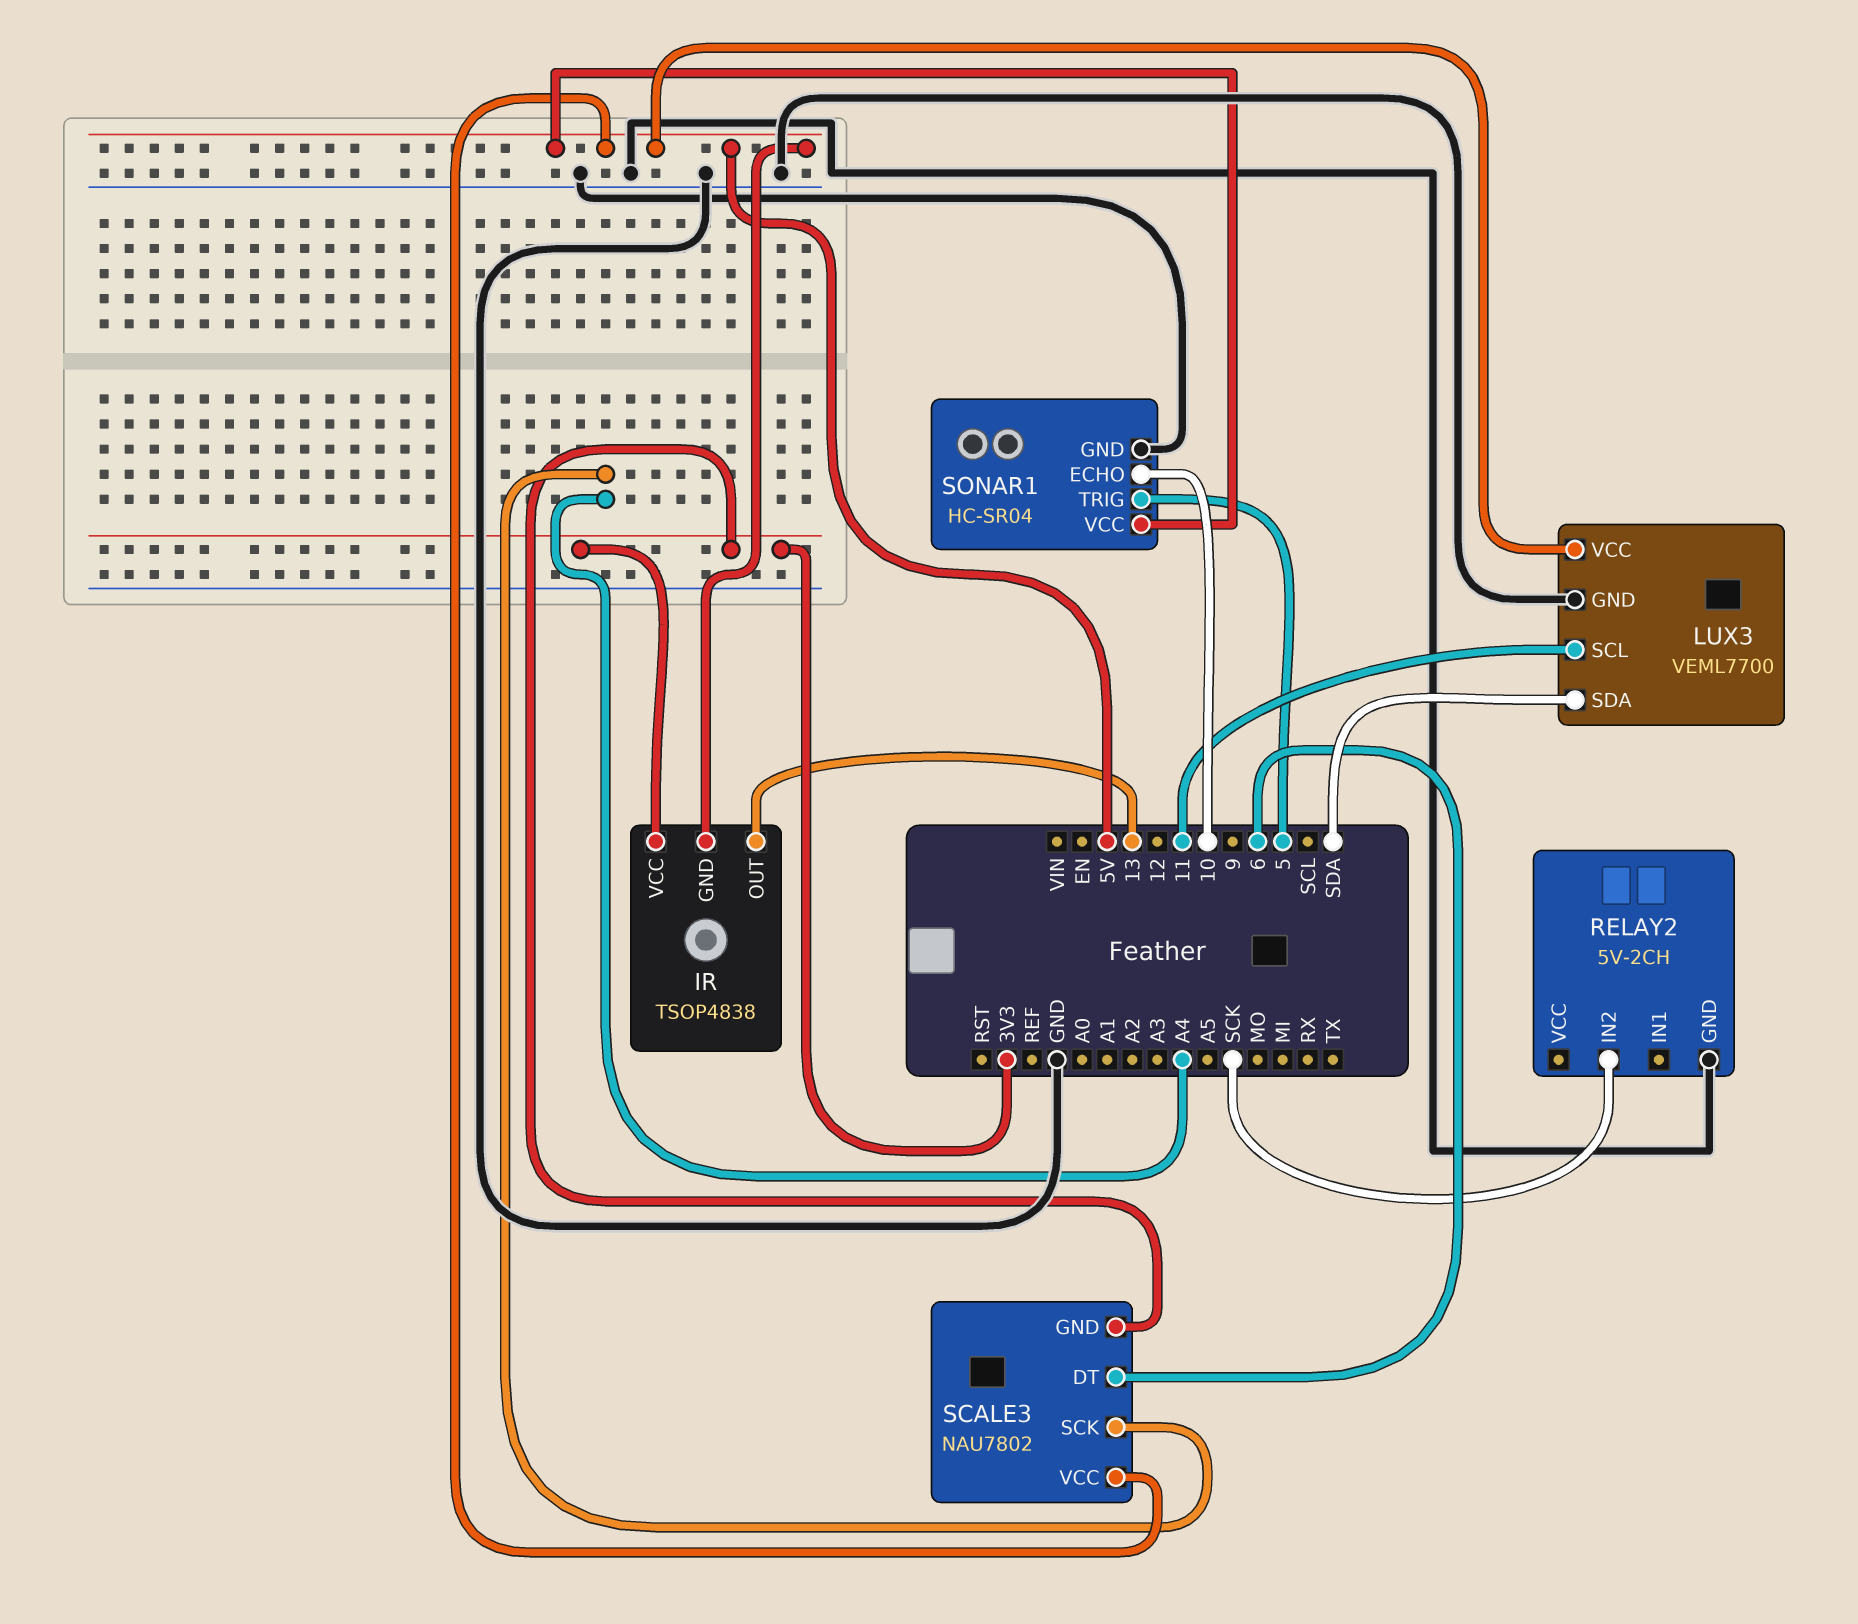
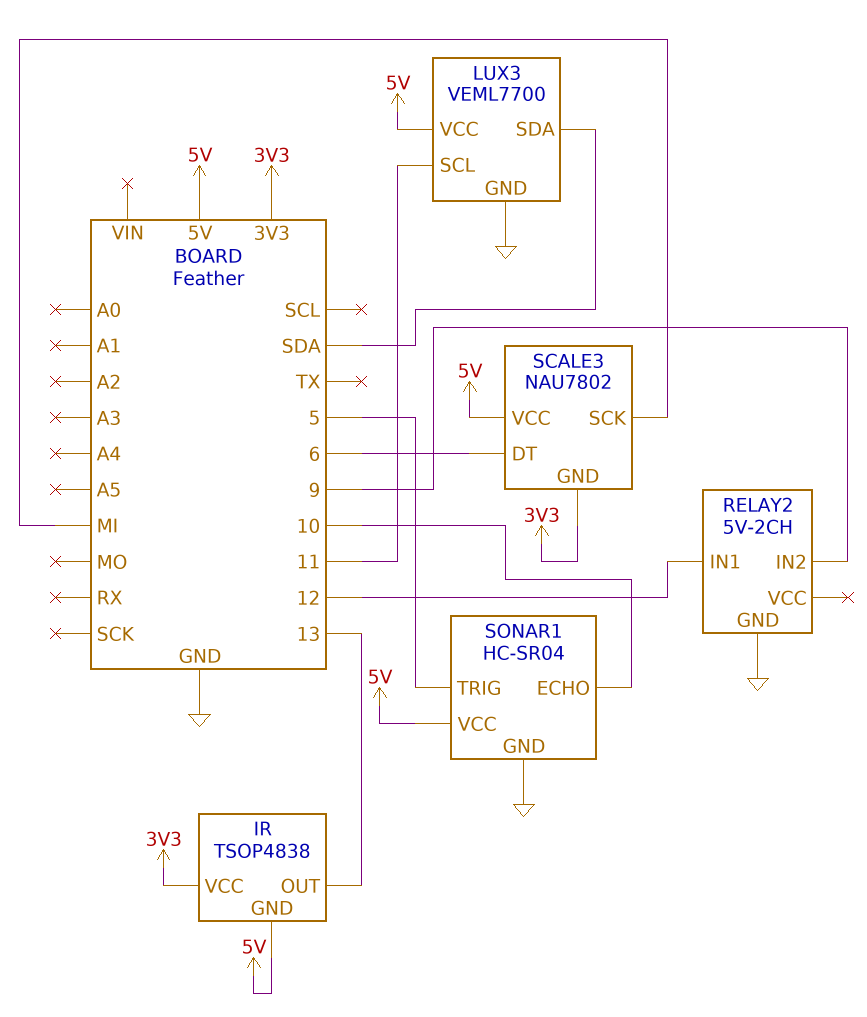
RELAY2 pin IN1: none -> 12
RELAY2 pin IN2: SCK -> 9
SCALE3 pin SCK: A4 -> MI

